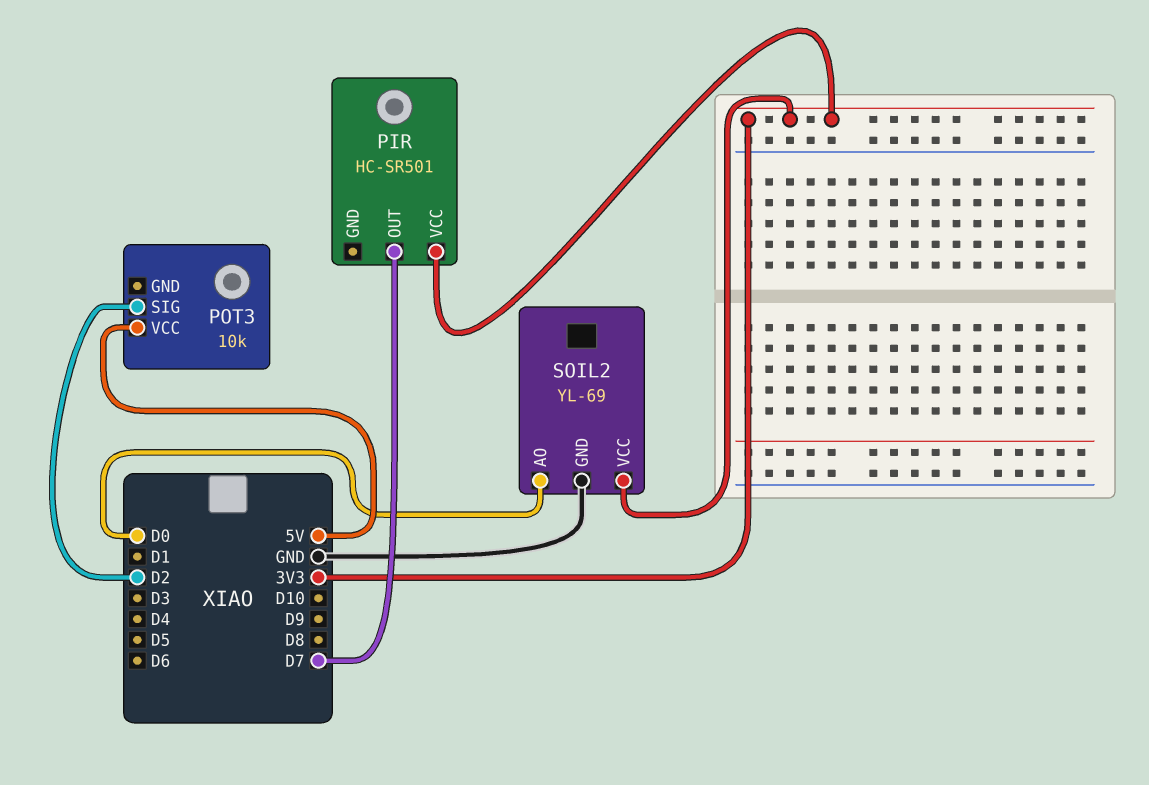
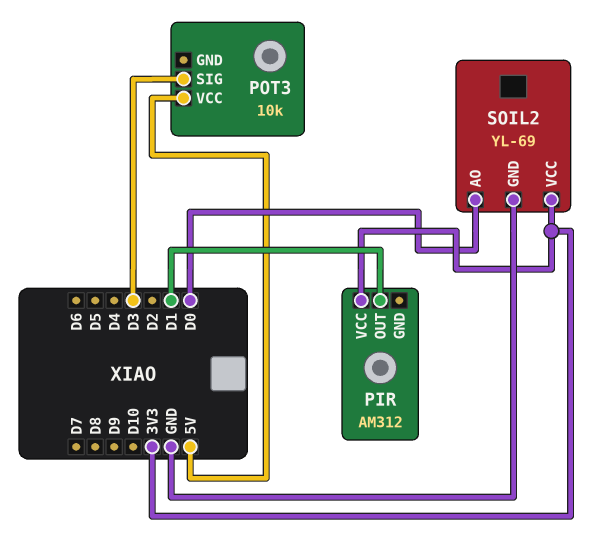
PIR: HC-SR501 -> AM312
PIR pin OUT: D7 -> D1
POT3 pin SIG: D2 -> D3

